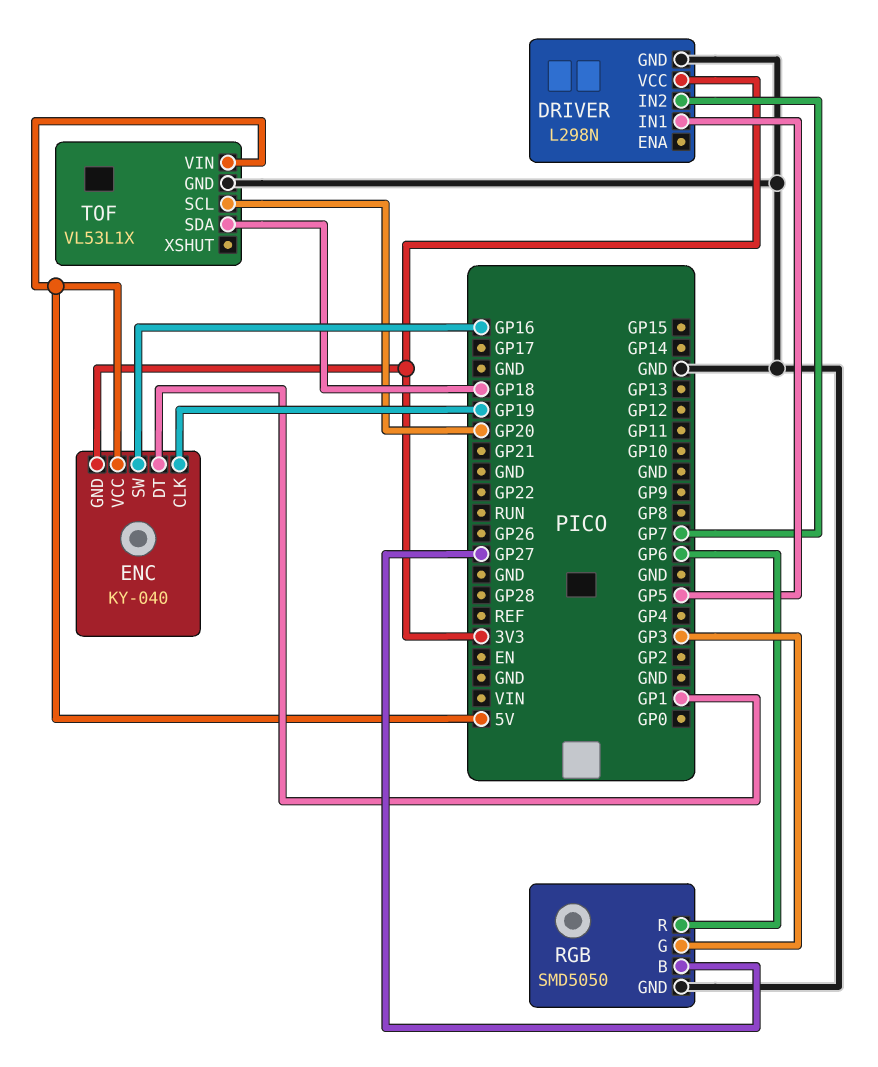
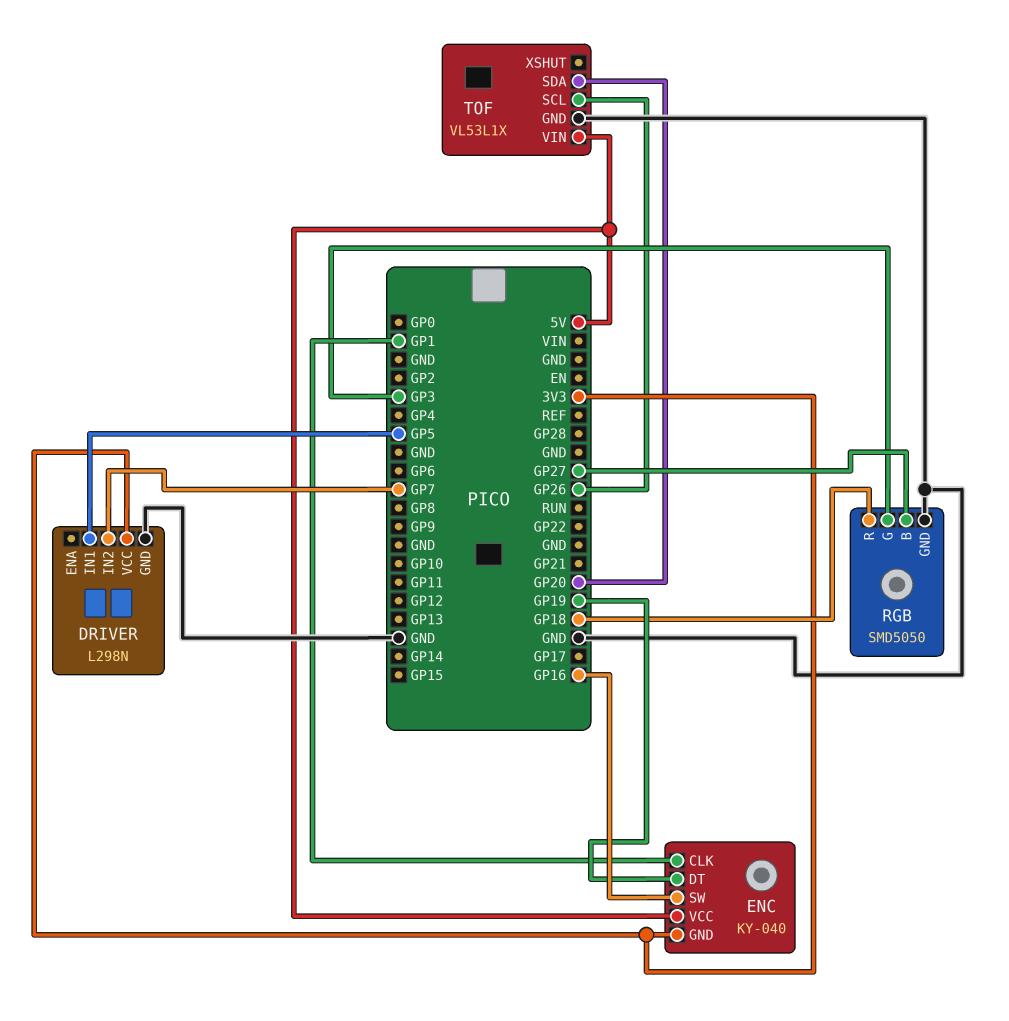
ENC pin CLK: GP19 -> GP1
ENC pin DT: GP1 -> GP19
RGB pin R: GP6 -> GP18
TOF pin SCL: GP20 -> GP26
TOF pin SDA: GP18 -> GP20

